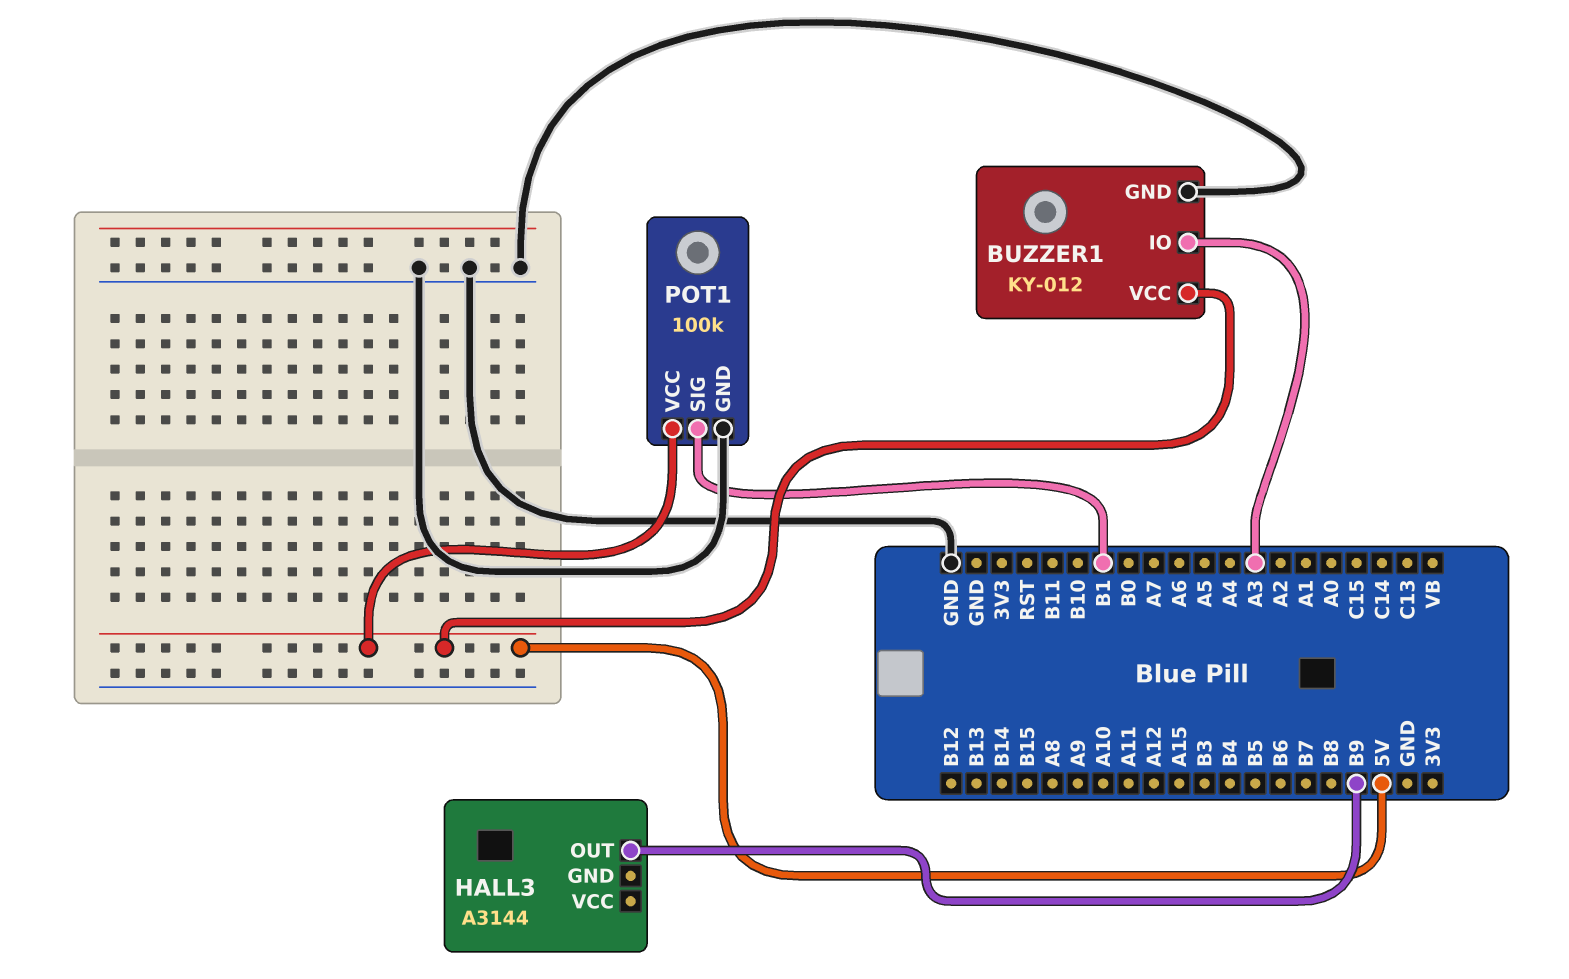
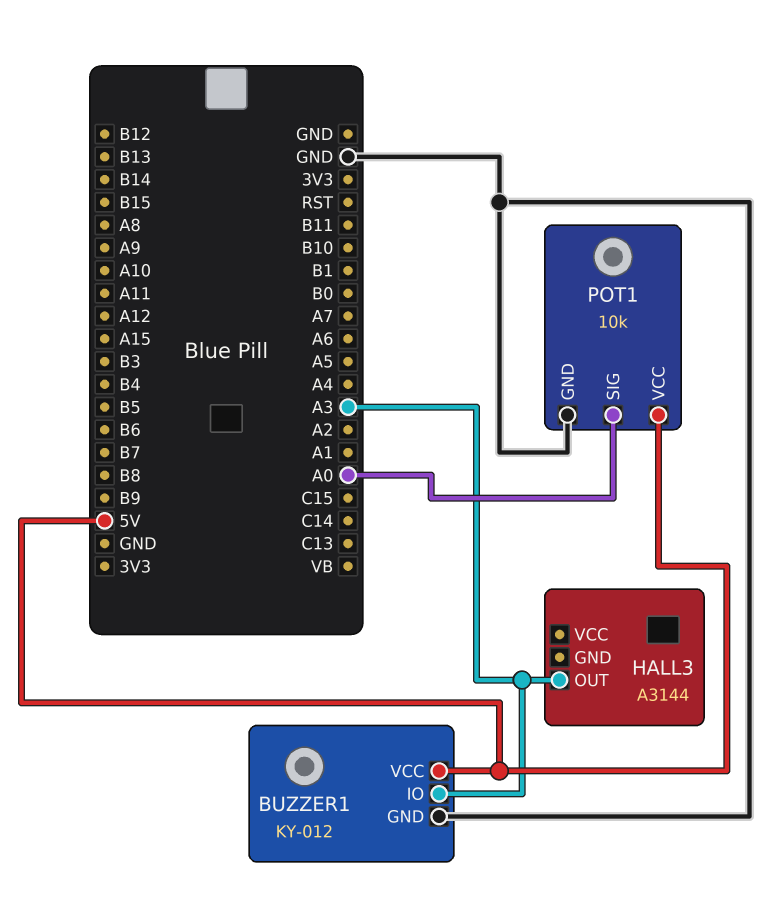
HALL3 pin OUT: B9 -> A3
POT1: 100k -> 10k
POT1 pin SIG: B1 -> A0

